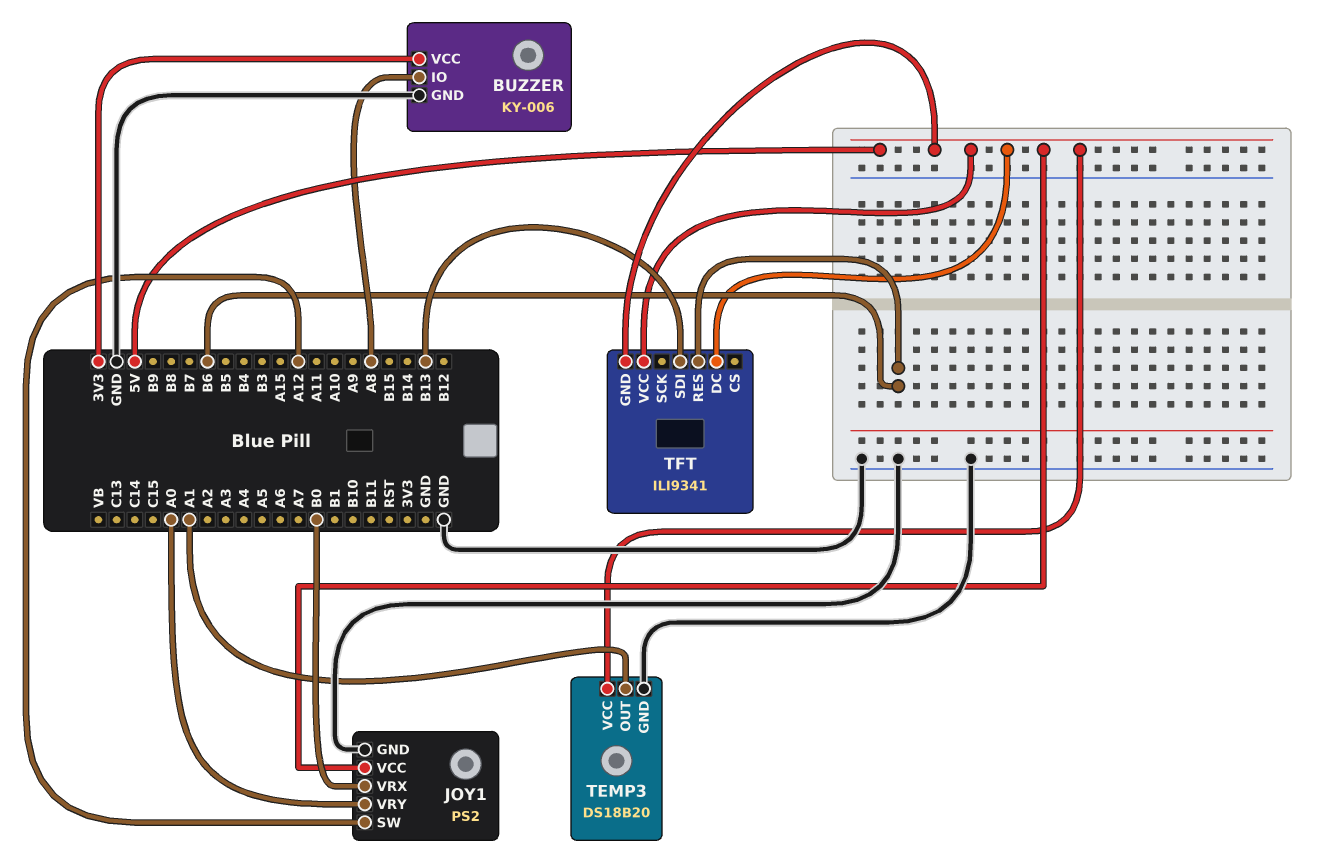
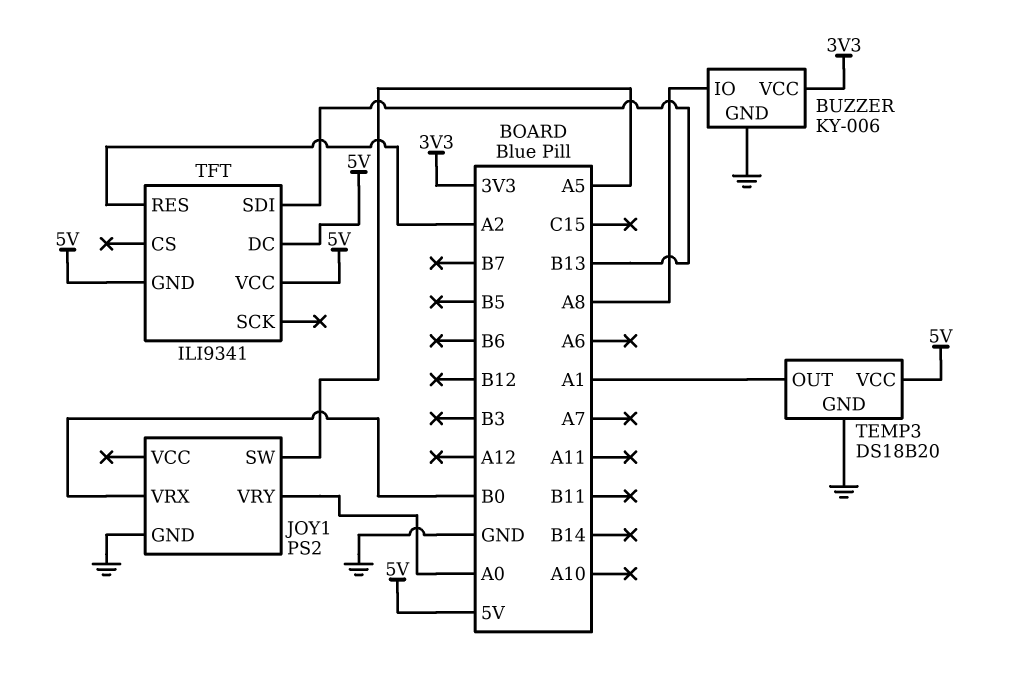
JOY1 pin SW: A12 -> A5
JOY1 pin VCC: 5V -> none
TFT pin RES: B6 -> A2

